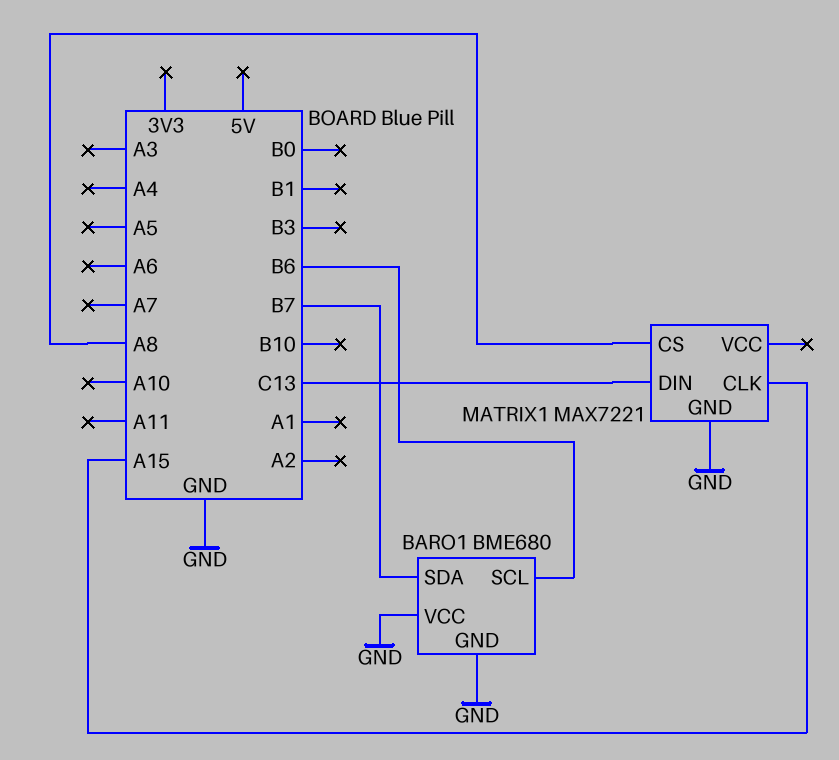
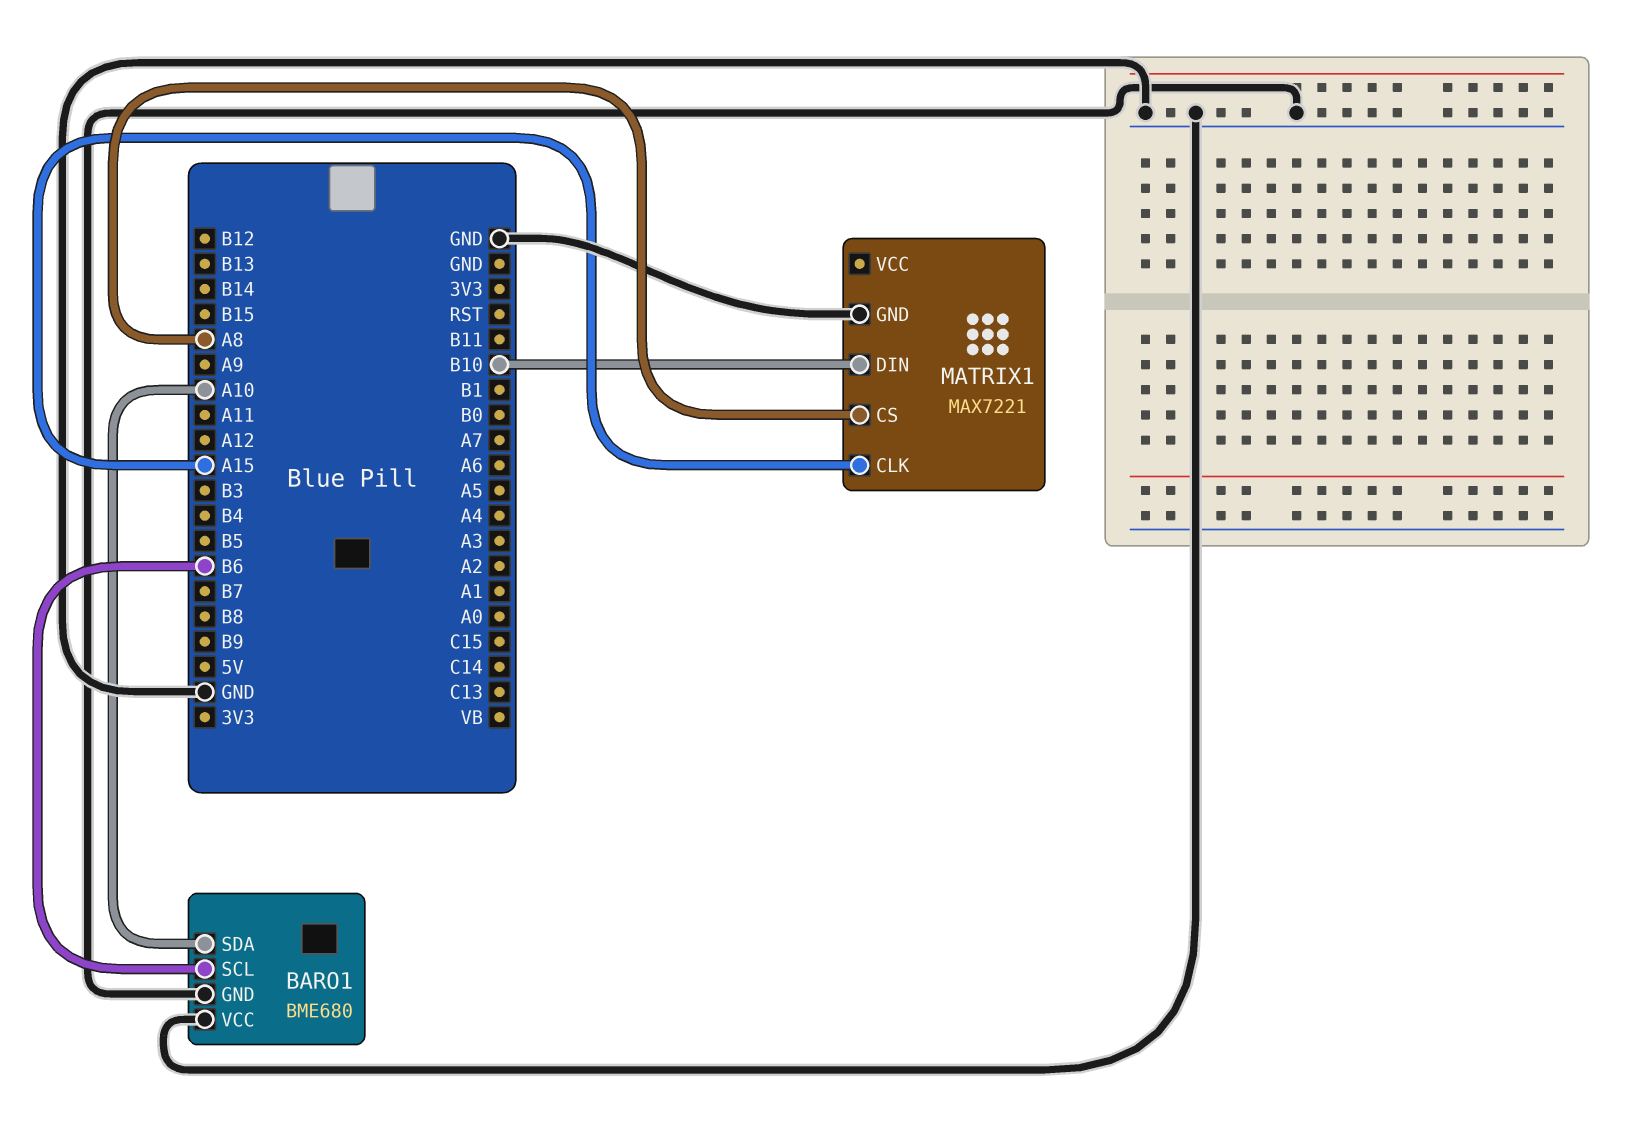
BARO1 pin SDA: B7 -> A10
MATRIX1 pin DIN: C13 -> B10

